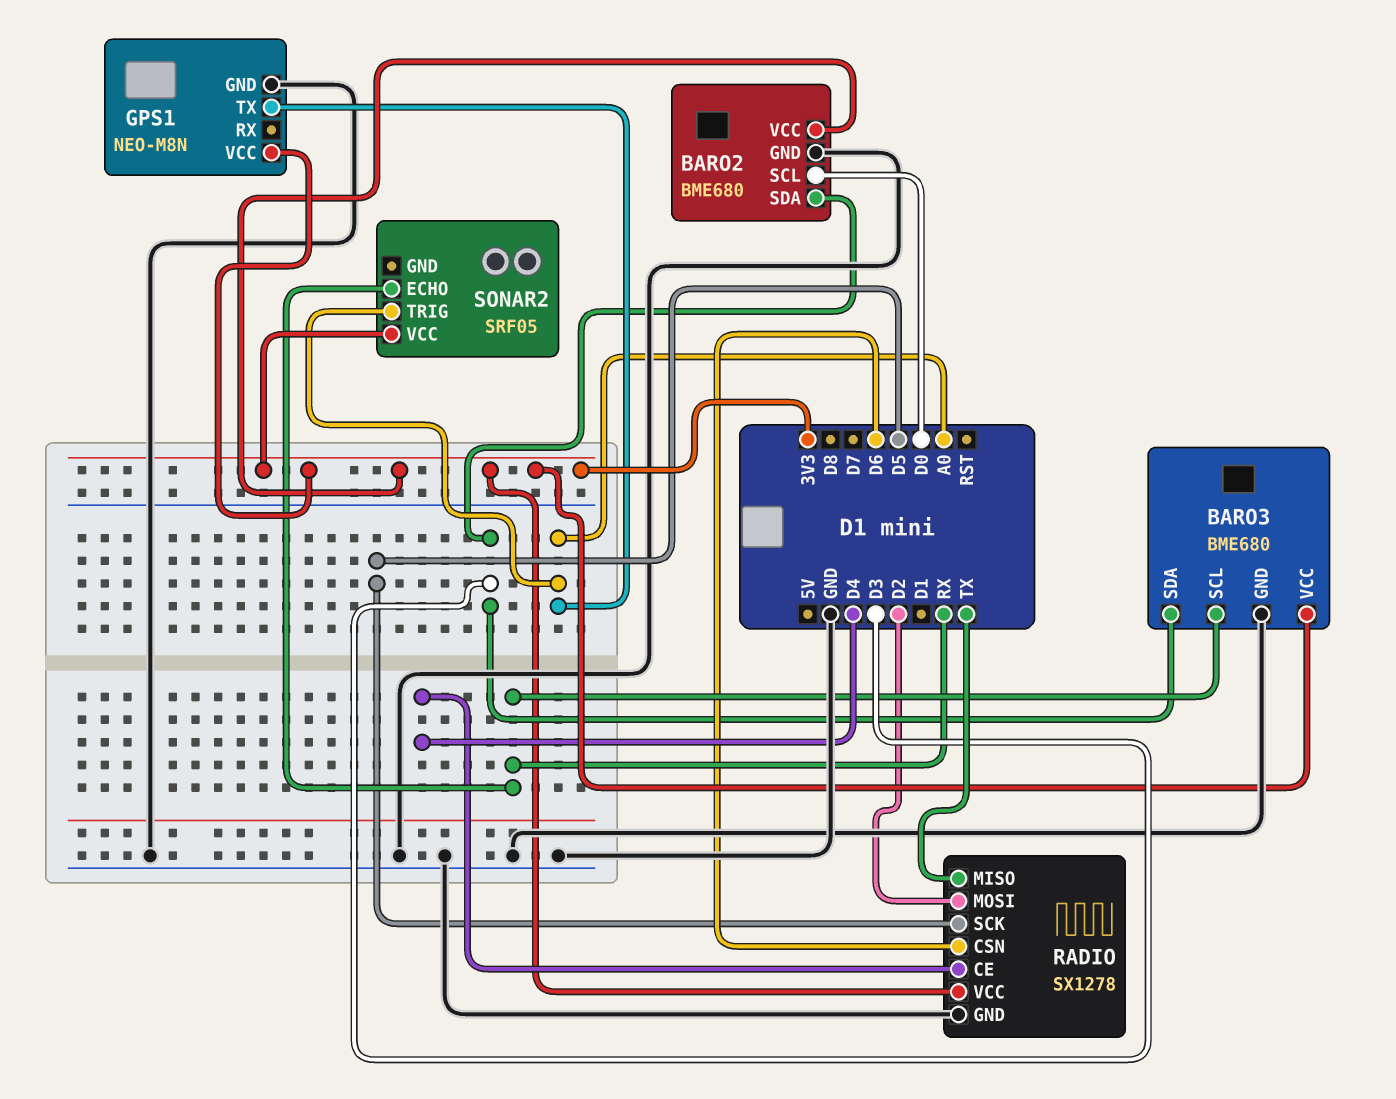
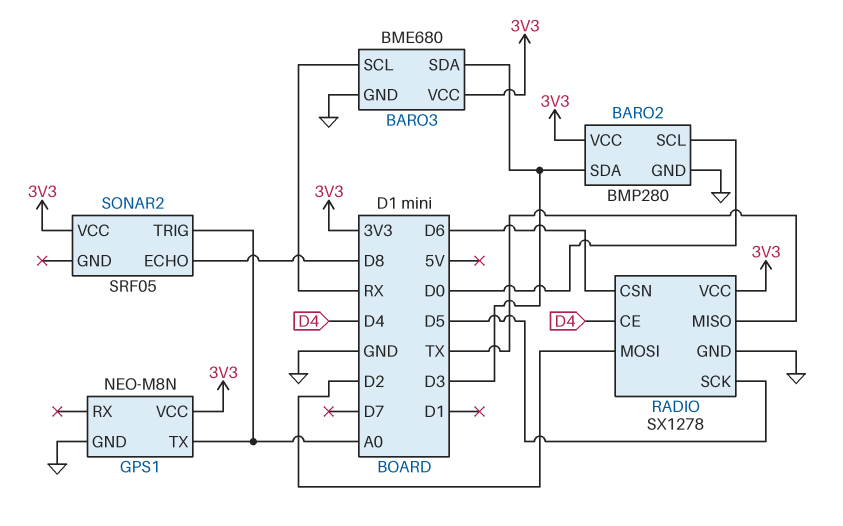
BARO2: BME680 -> BMP280
SONAR2 pin ECHO: RX -> D8

